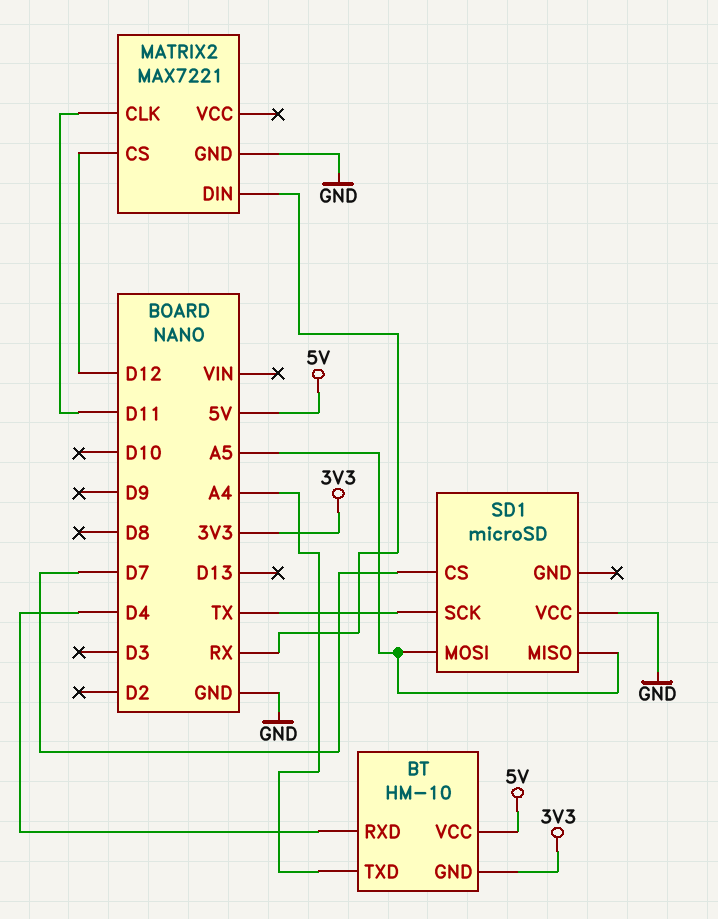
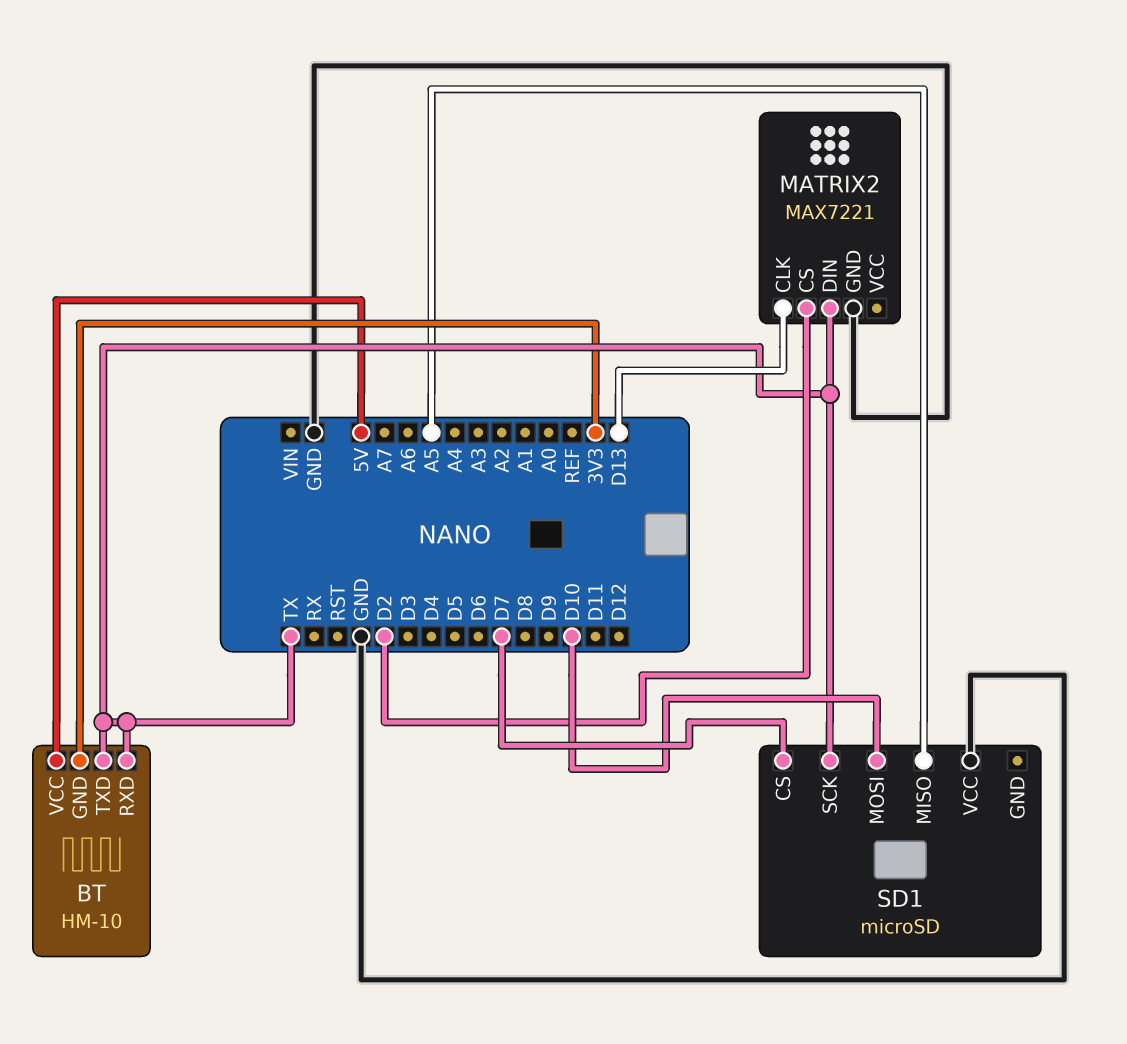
BT pin RXD: D4 -> TX
BT pin TXD: A4 -> TX
MATRIX2 pin CLK: D11 -> D13
MATRIX2 pin CS: D12 -> D2
MATRIX2 pin DIN: RX -> TX
SD1 pin MOSI: A5 -> D10

